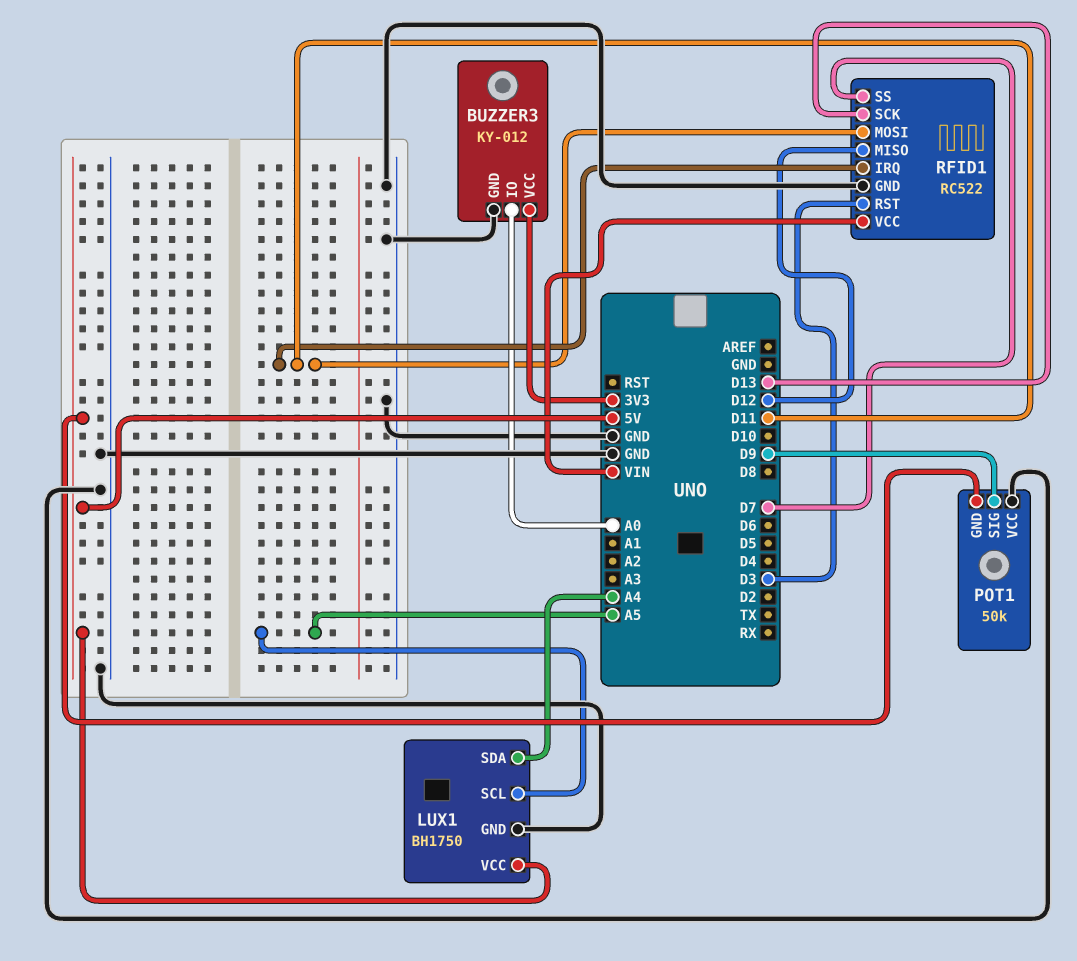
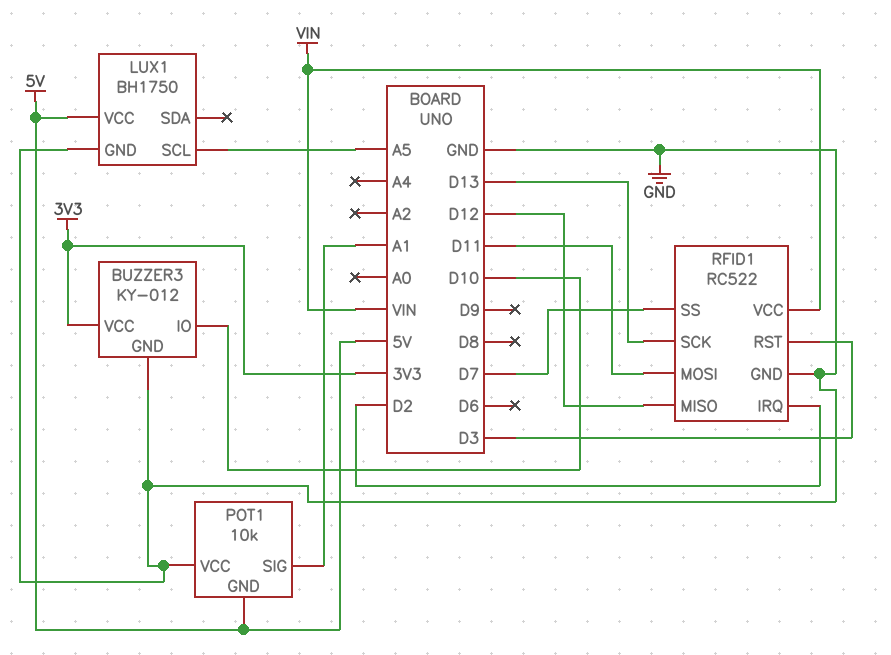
BUZZER3 pin IO: A0 -> D10
LUX1 pin SDA: A4 -> none
POT1: 50k -> 10k
POT1 pin SIG: D9 -> A1
RFID1 pin IRQ: D11 -> D2

